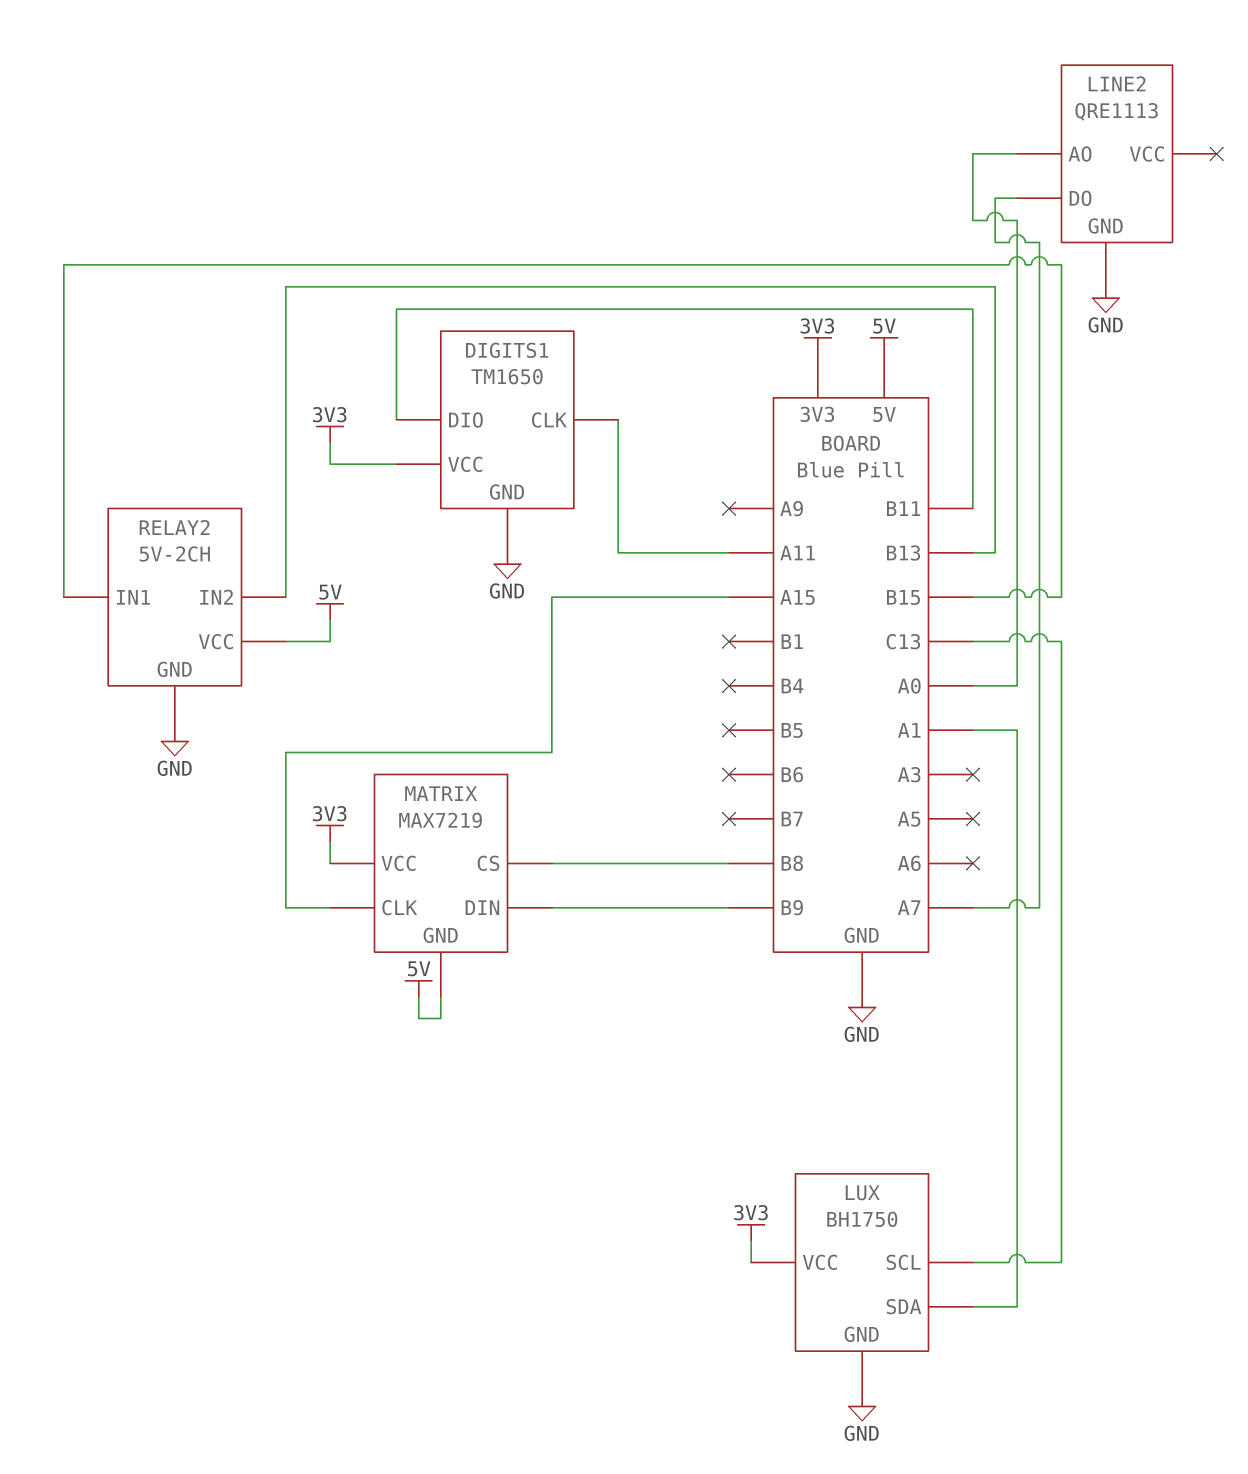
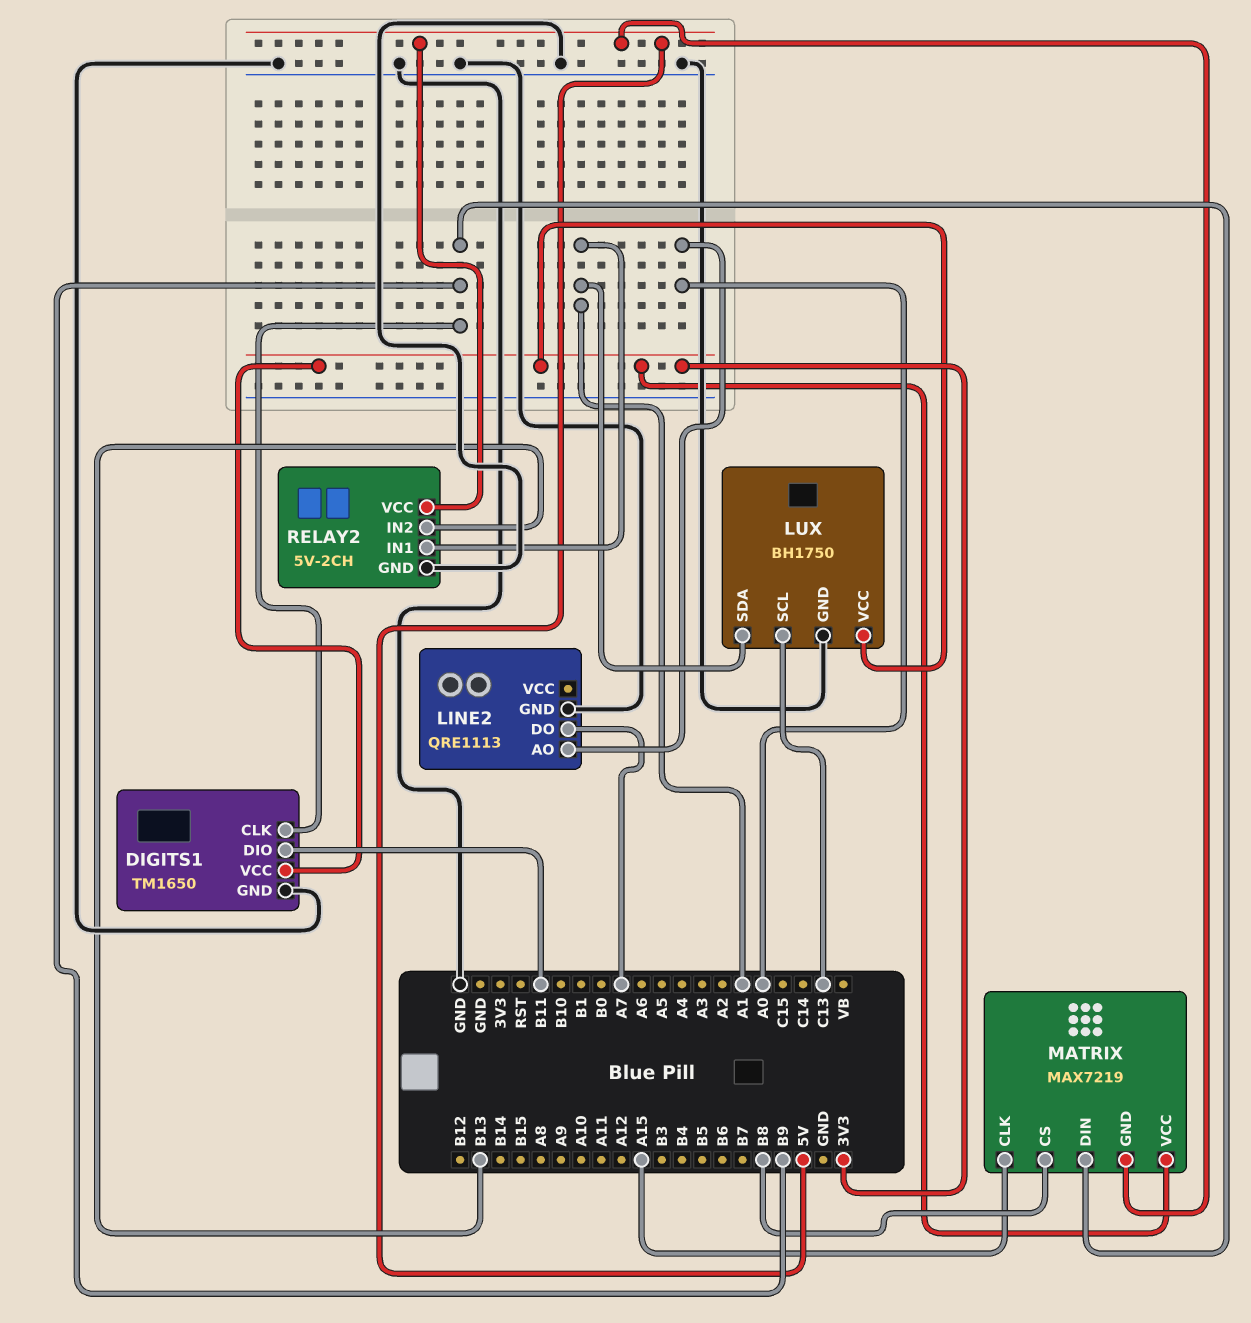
DIGITS1 pin CLK: A11 -> B9
RELAY2 pin IN1: B15 -> A1

